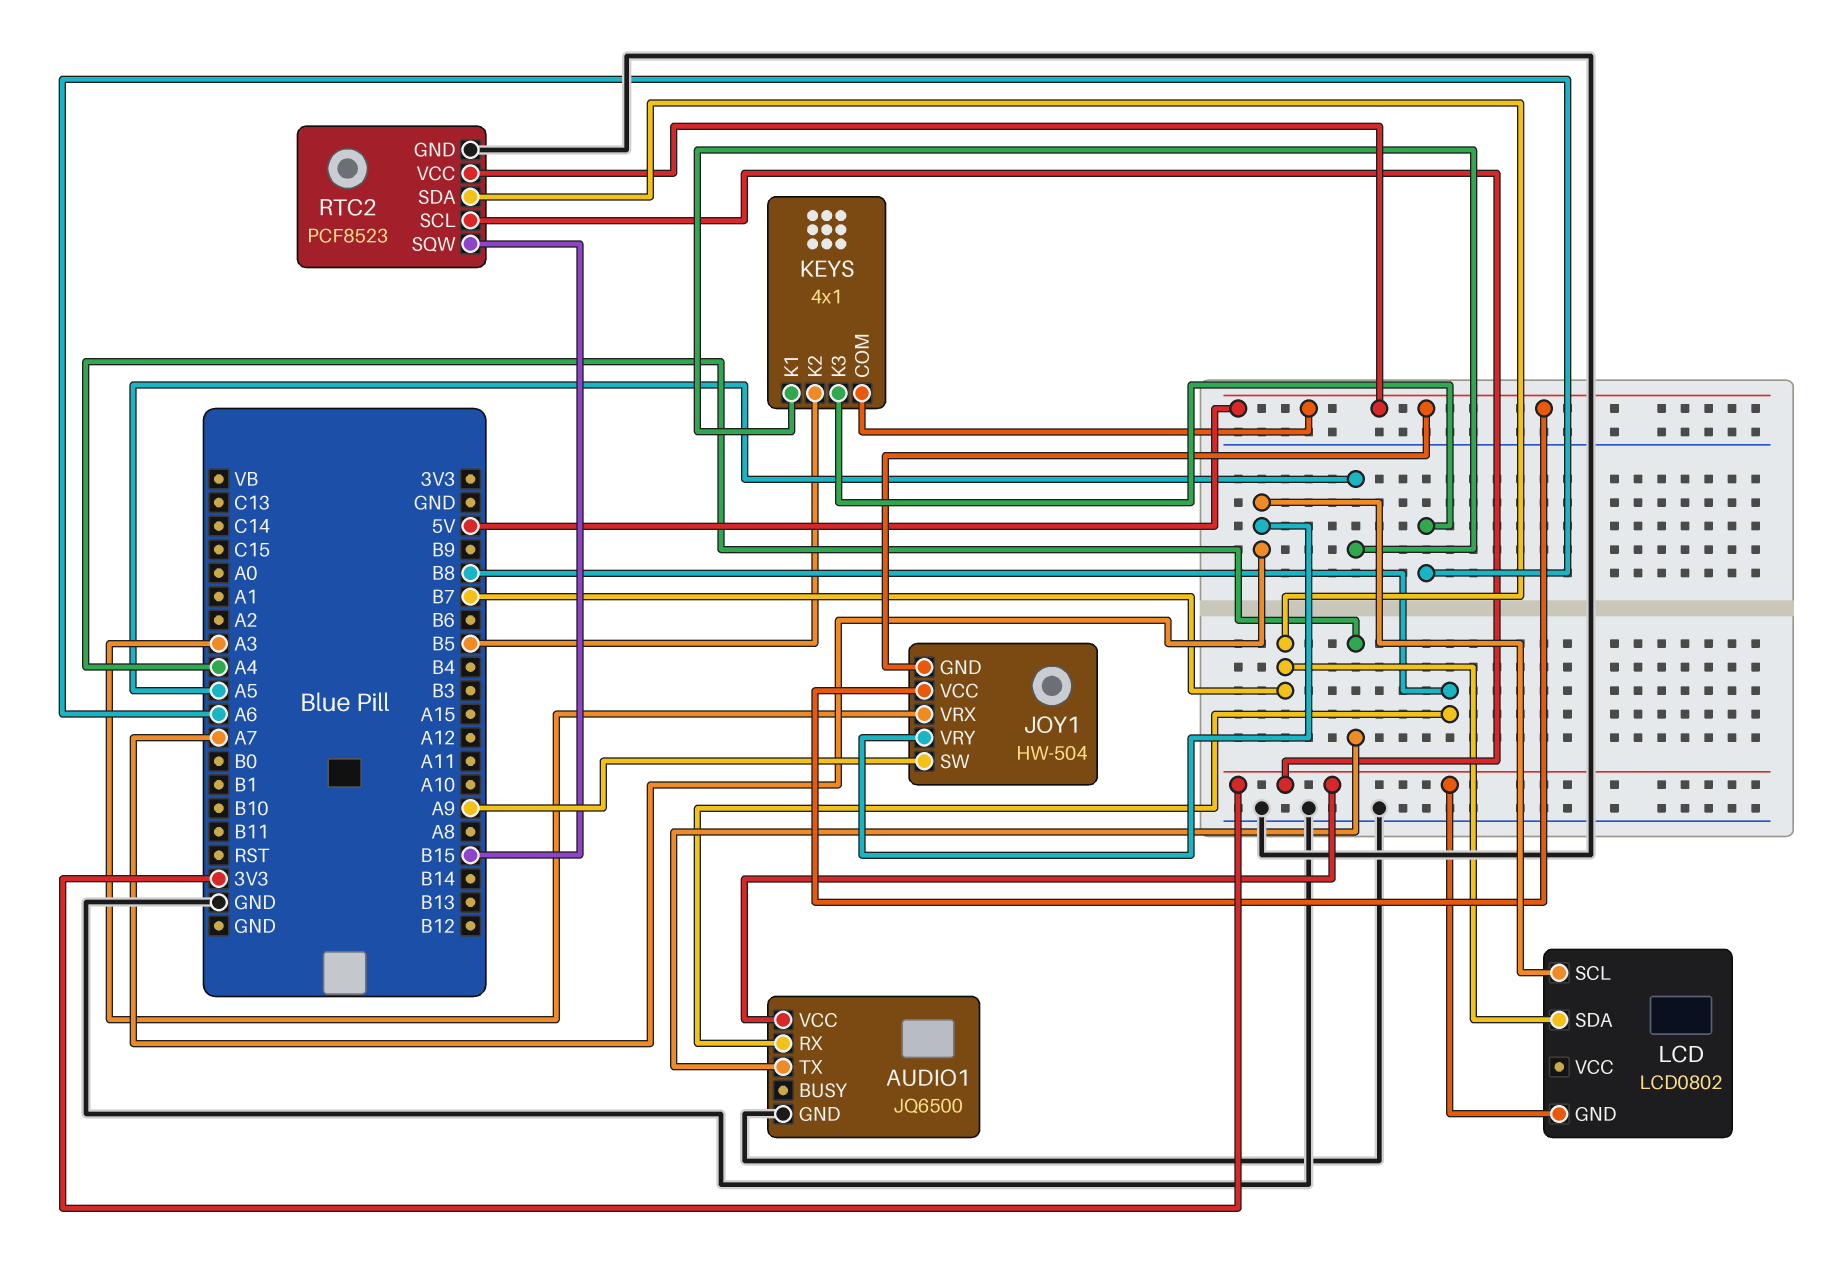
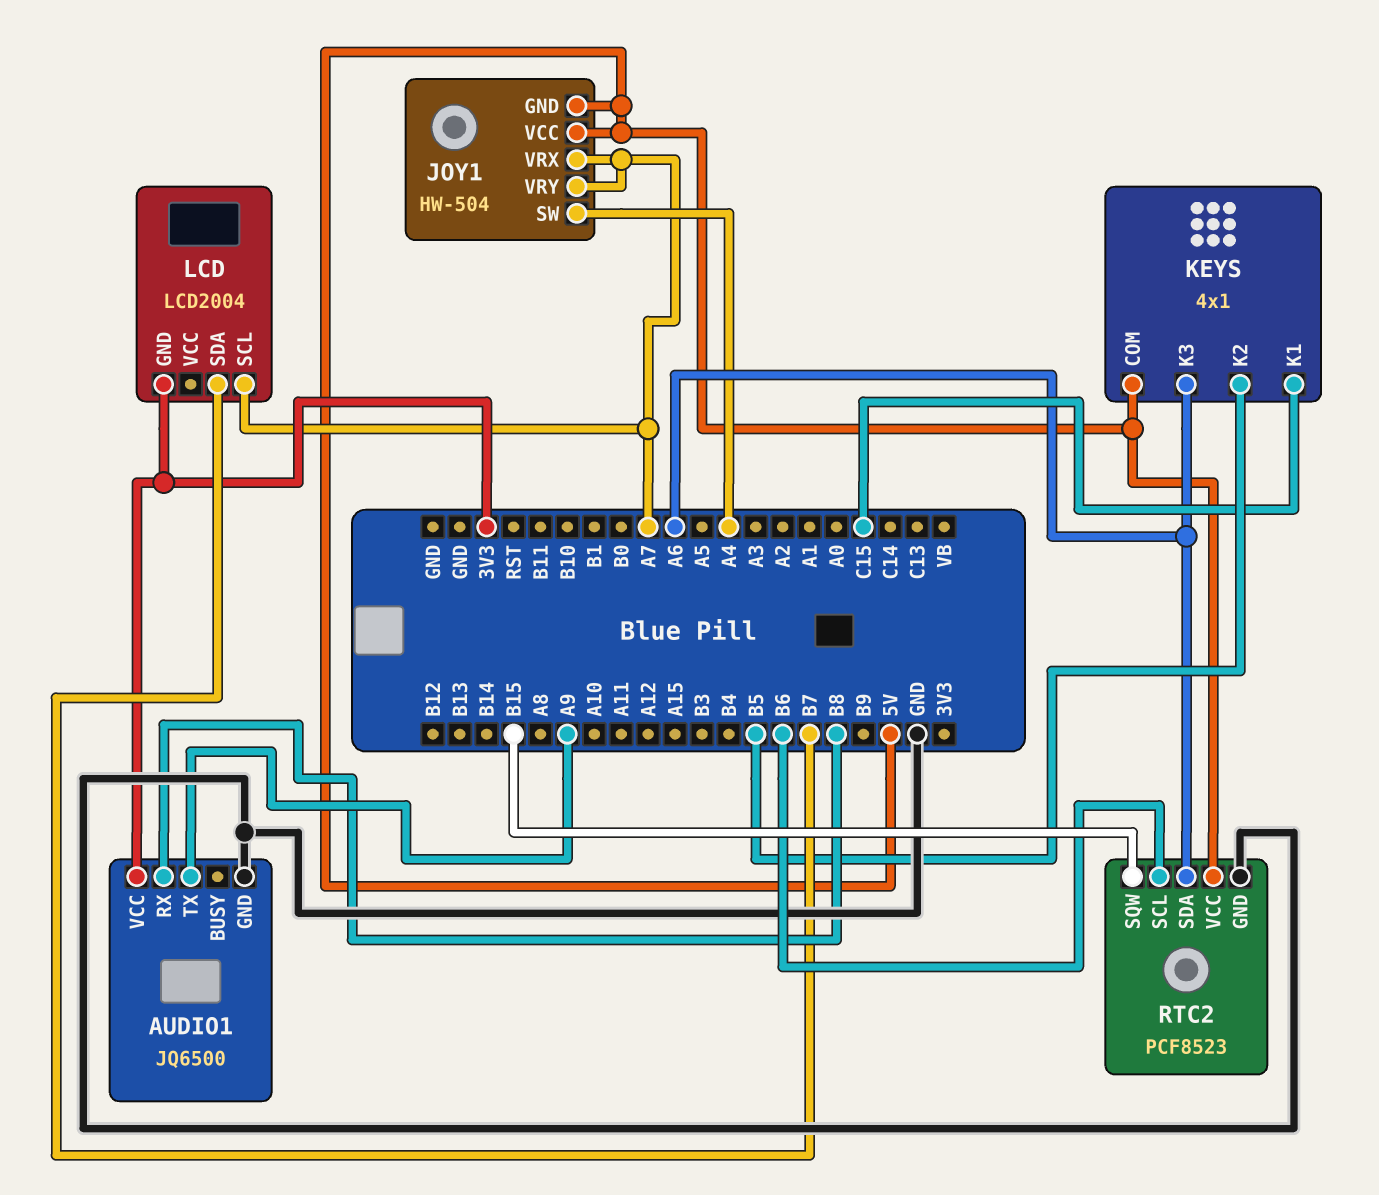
AUDIO1 pin TX: A4 -> A9
JOY1 pin SW: A9 -> A4
JOY1 pin VRX: A3 -> A7
KEYS pin K1: A5 -> C15
LCD: LCD0802 -> LCD2004
RTC2 pin SCL: 3V3 -> B6
RTC2 pin SDA: B7 -> A6

